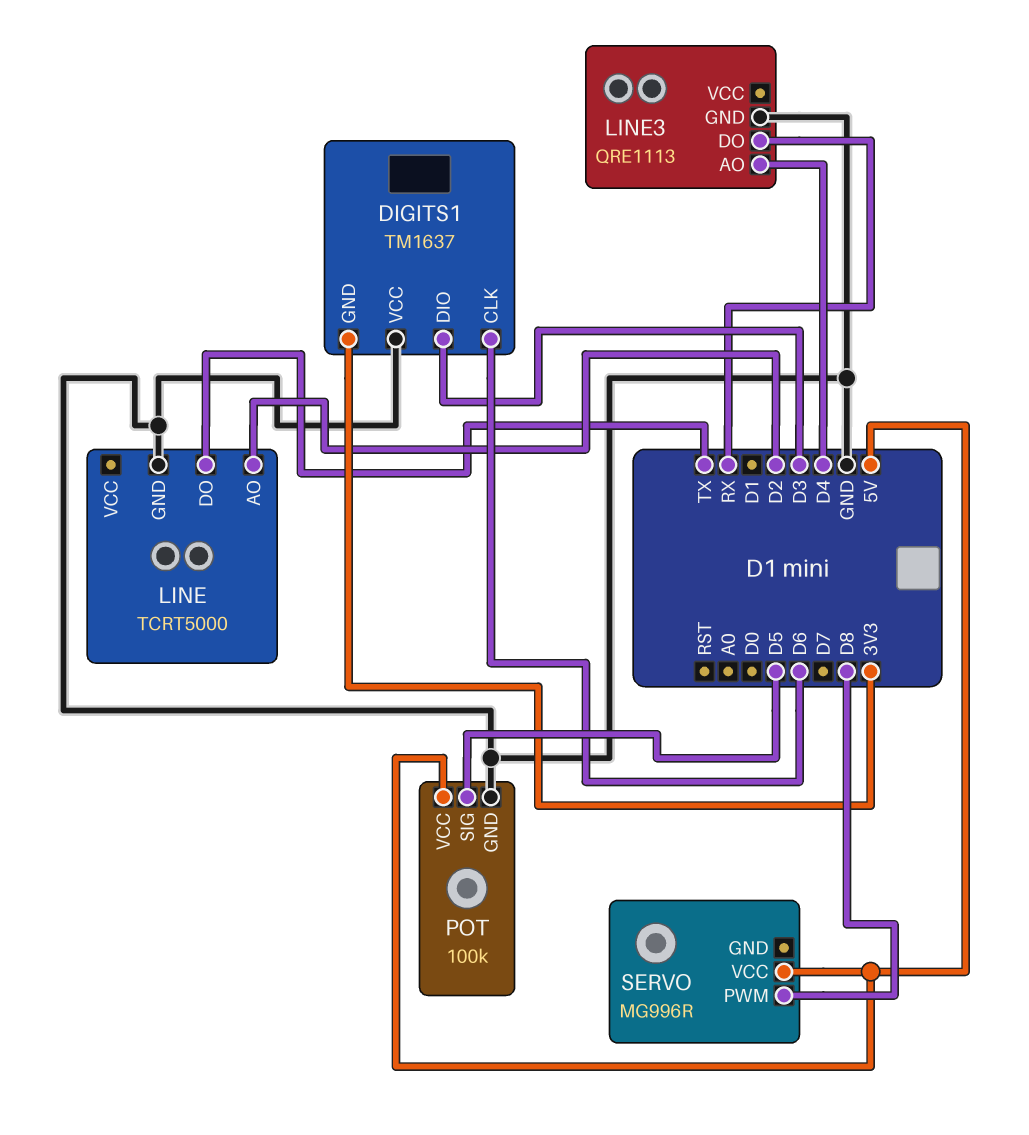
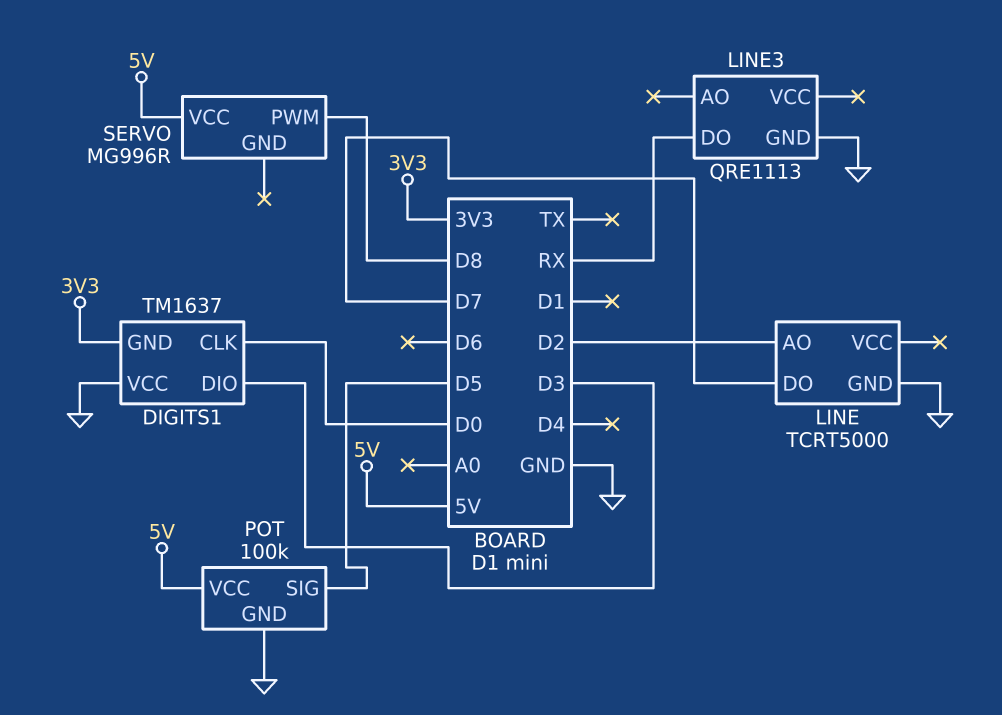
DIGITS1 pin CLK: D6 -> D0
LINE pin DO: TX -> D7
LINE3 pin AO: D4 -> none

